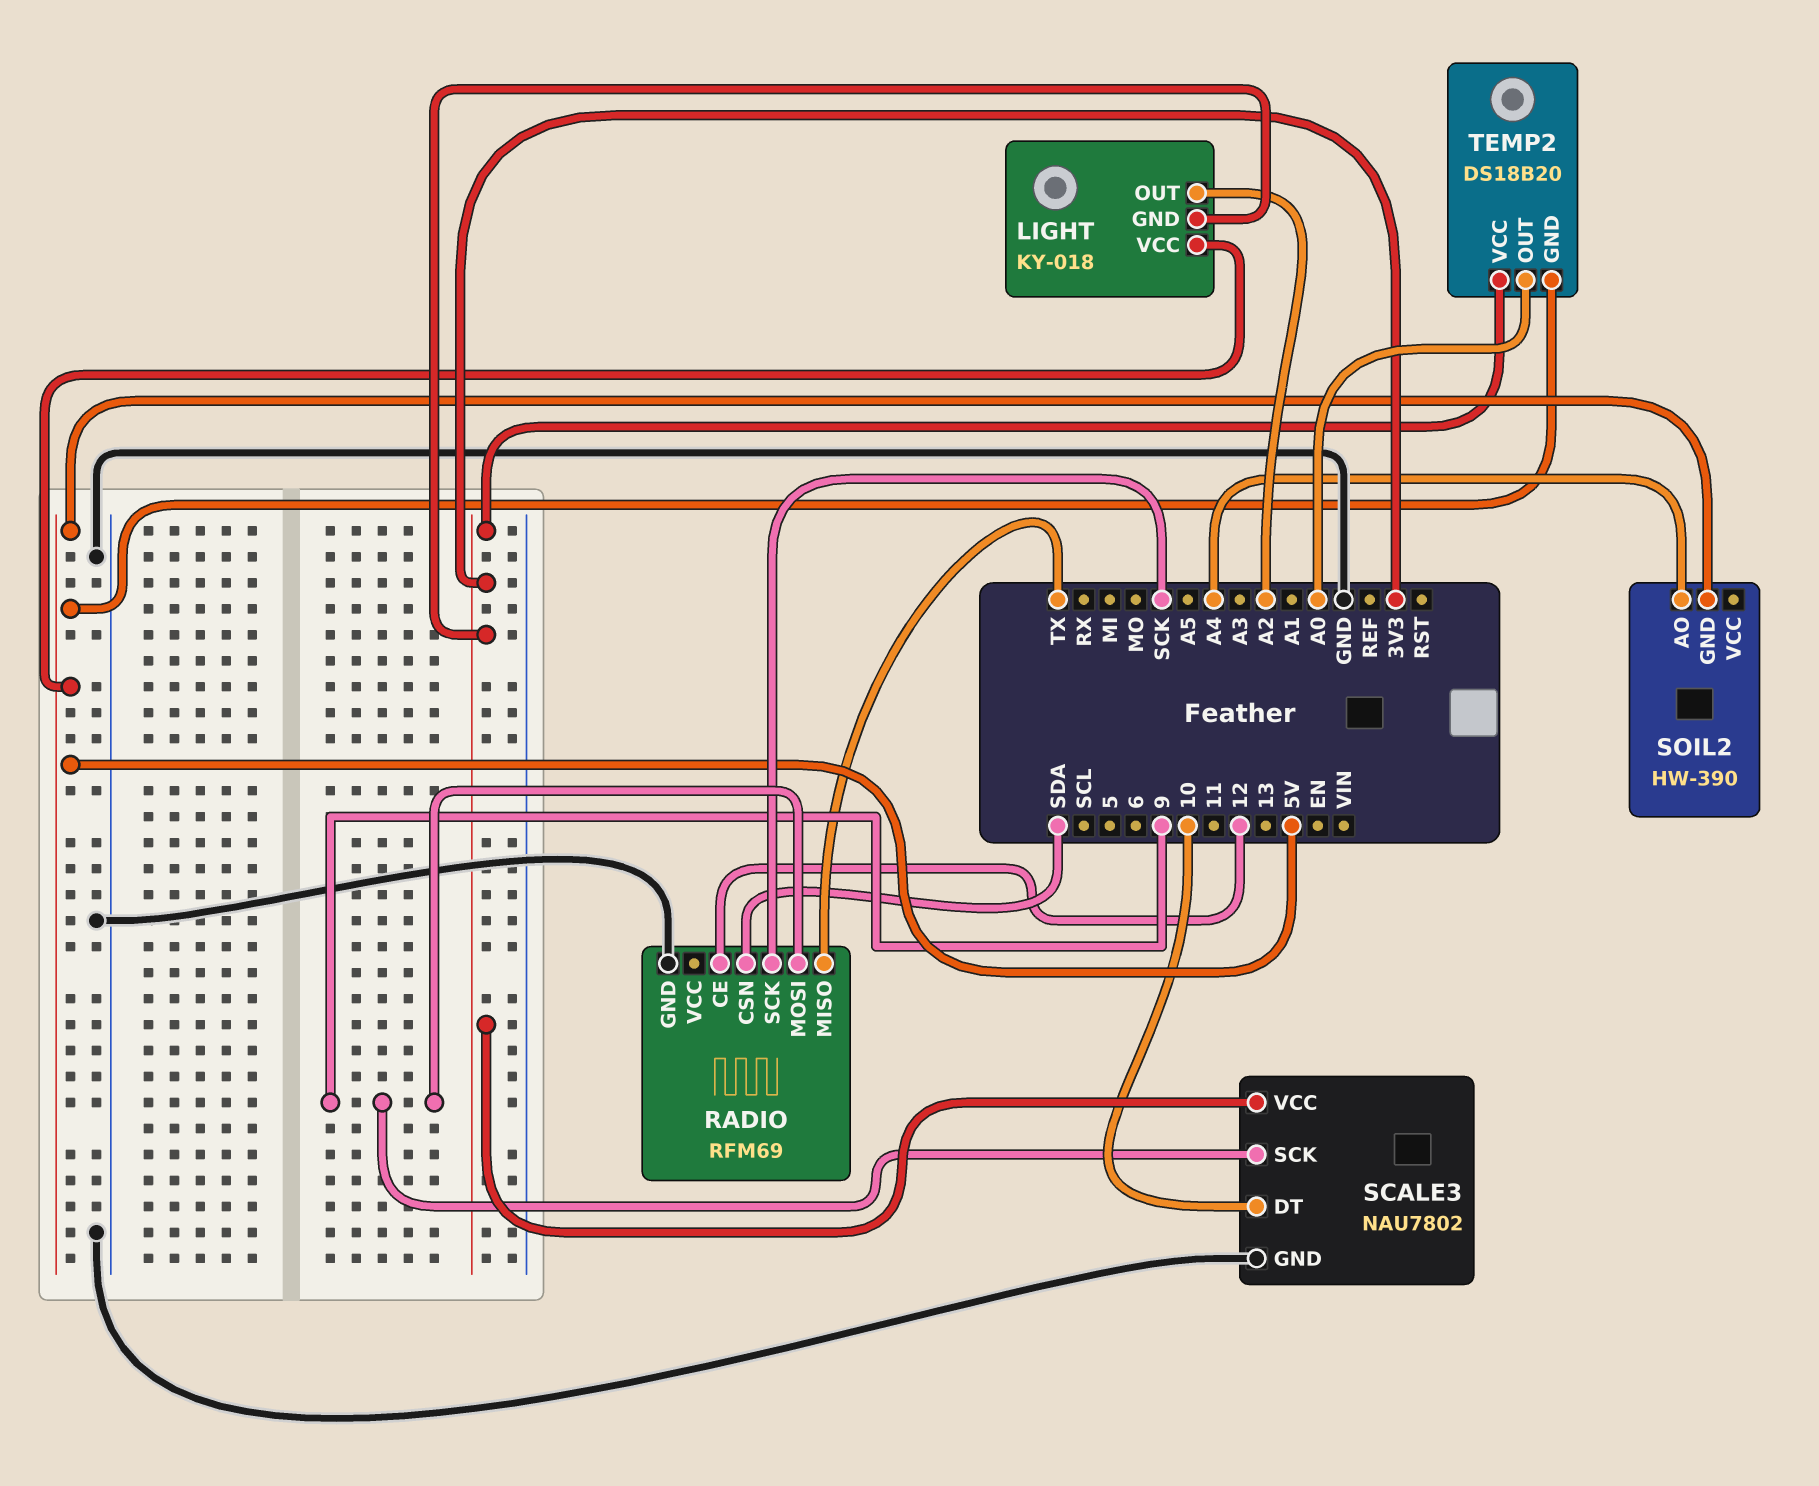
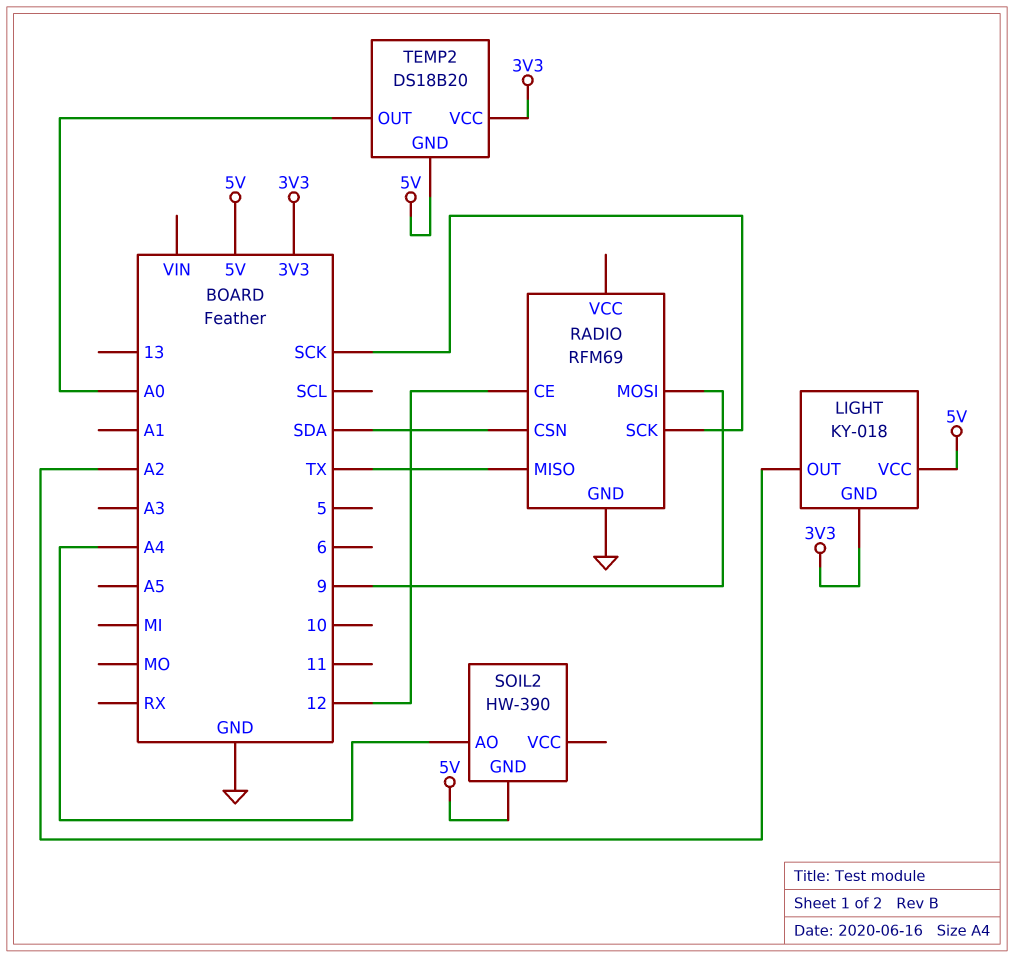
SCALE3: NAU7802 -> none
SCALE3 pin DT: 10 -> none
SCALE3 pin GND: GND -> none
SCALE3 pin SCK: 9 -> none
SCALE3 pin VCC: 3V3 -> none

